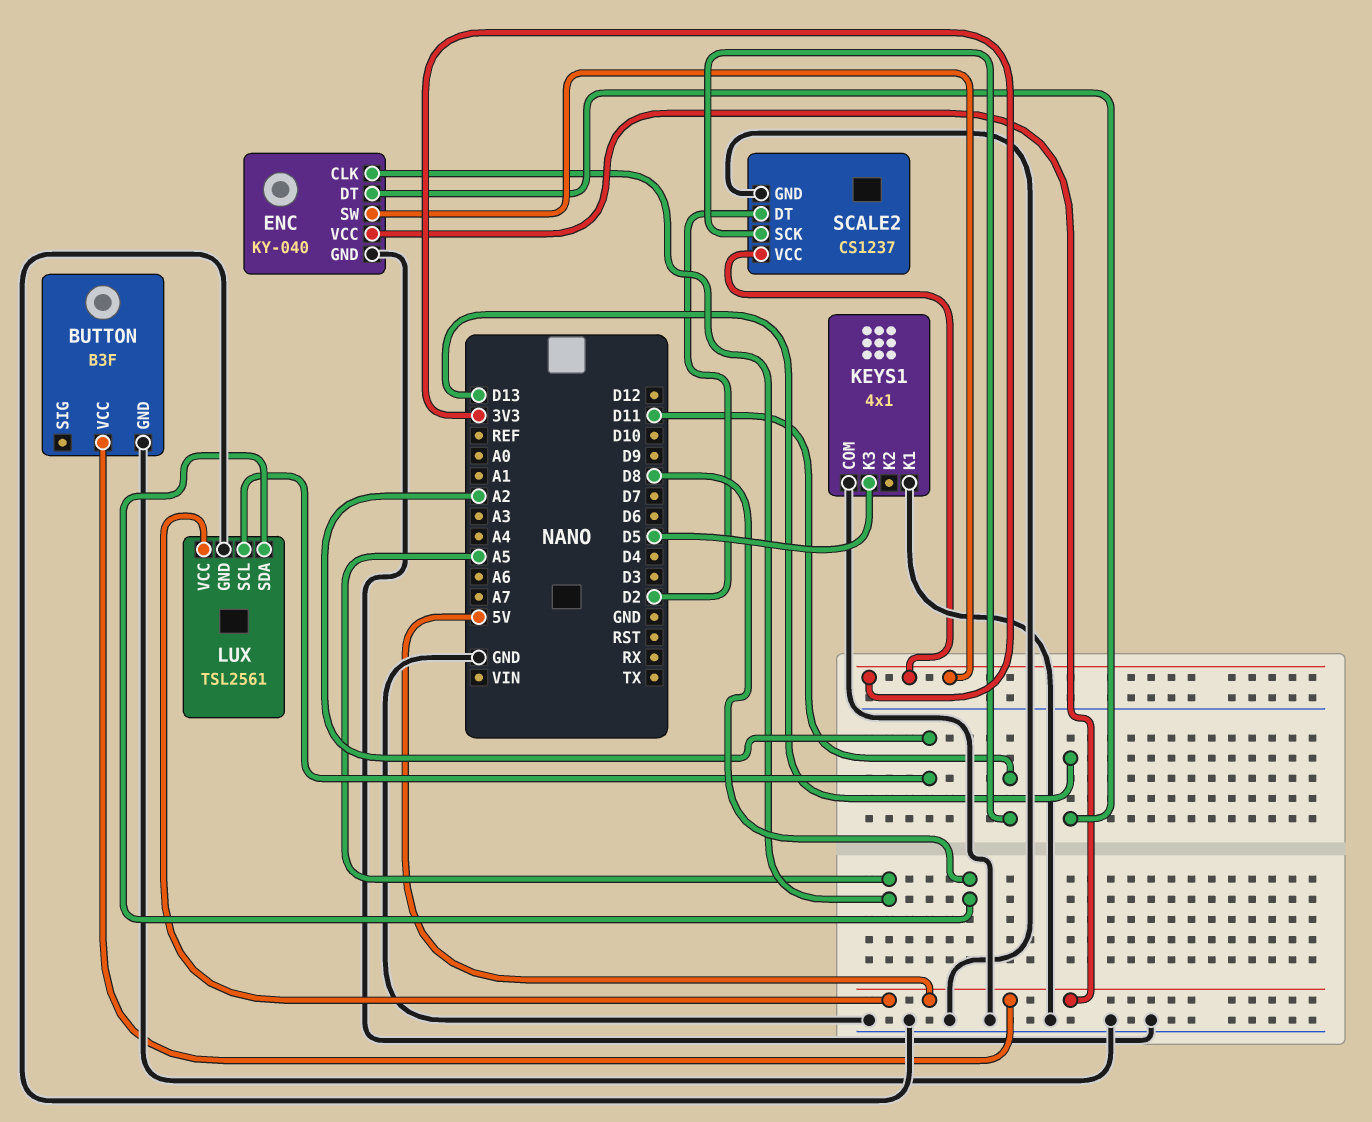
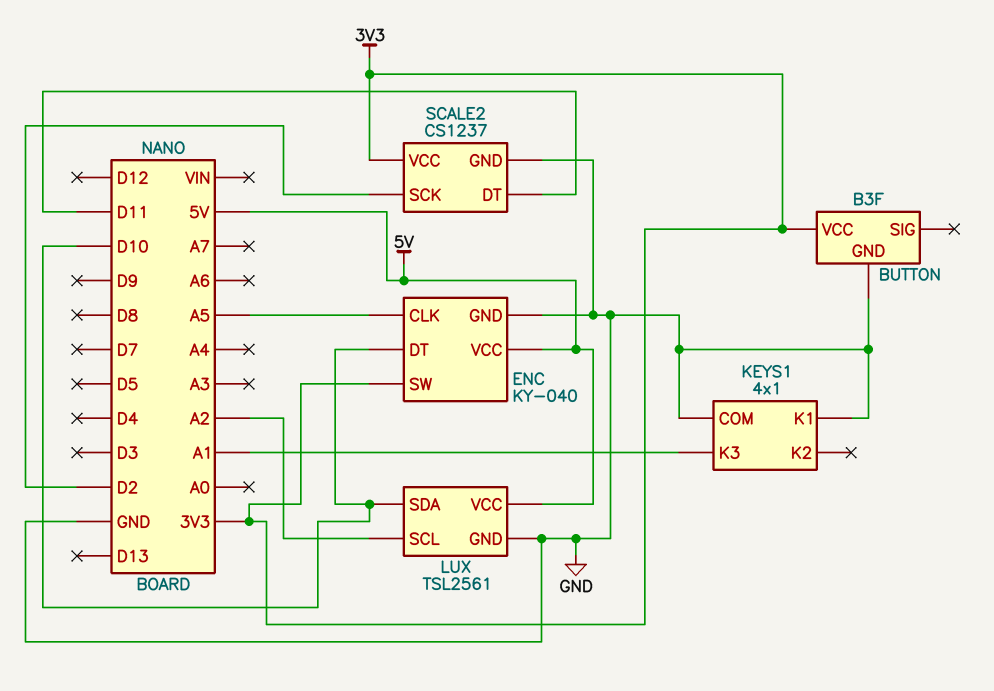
BUTTON pin VCC: 5V -> 3V3
ENC pin DT: D13 -> D10
KEYS1 pin K3: D5 -> A1
LUX pin SDA: D8 -> D10
SCALE2 pin DT: D2 -> D11
SCALE2 pin SCK: D11 -> D2

